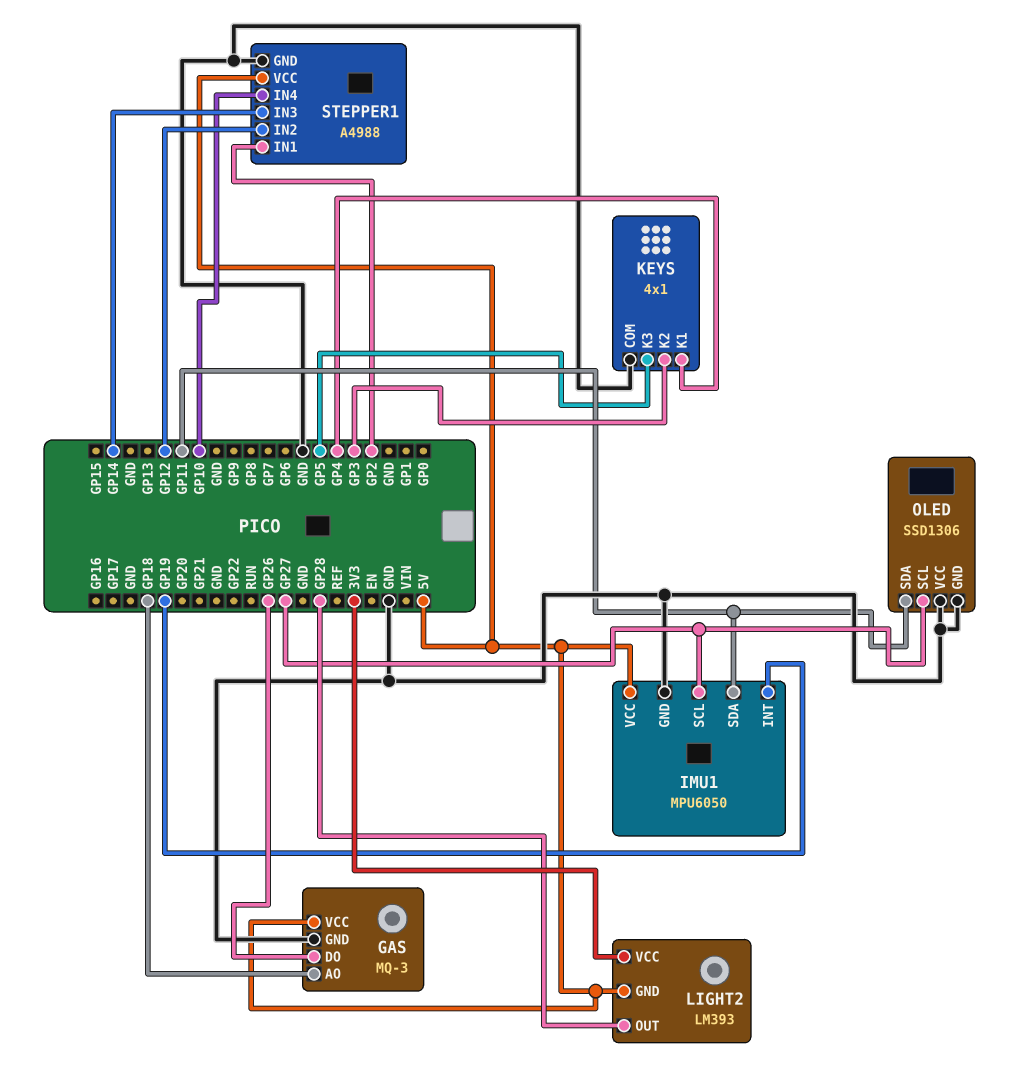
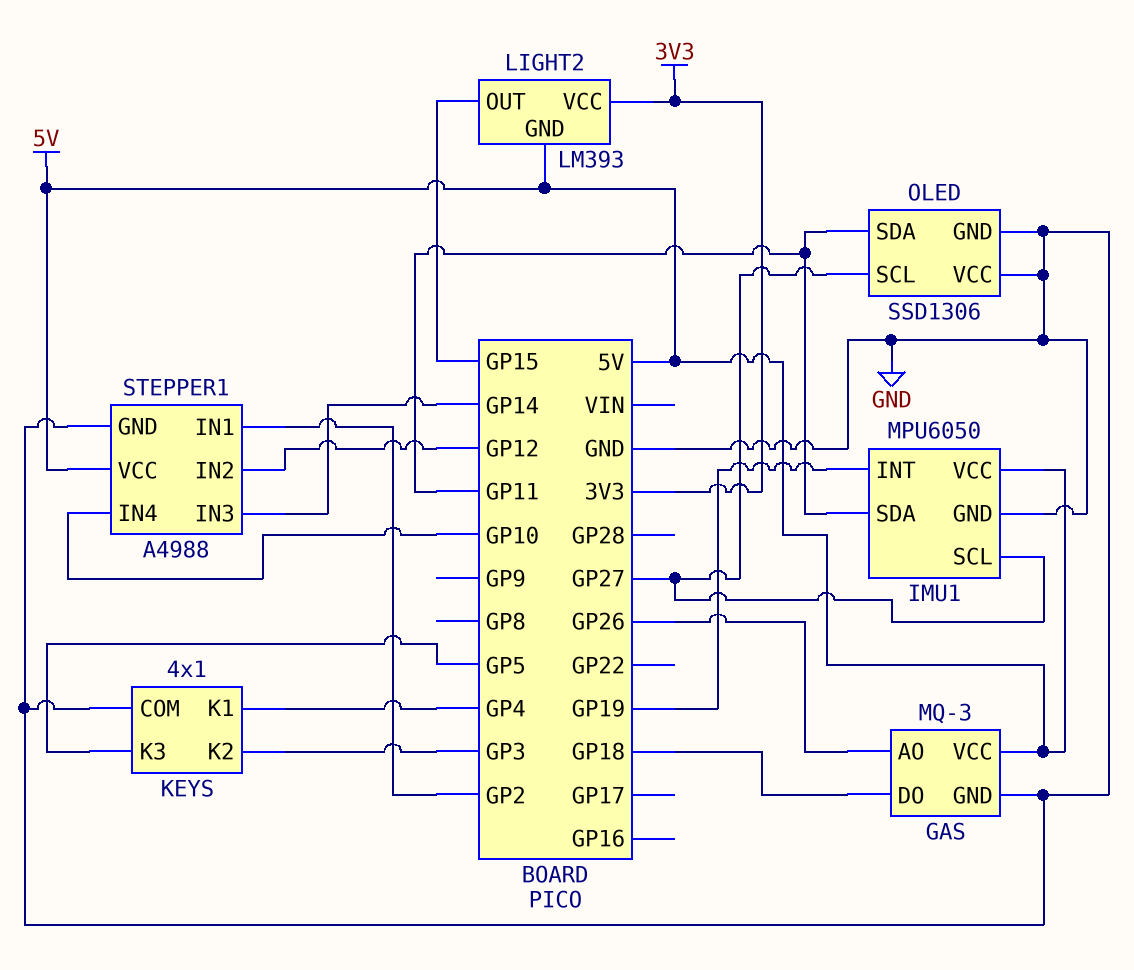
GAS pin AO: GP18 -> GP26
GAS pin DO: GP26 -> GP18
LIGHT2 pin OUT: GP28 -> GP15

